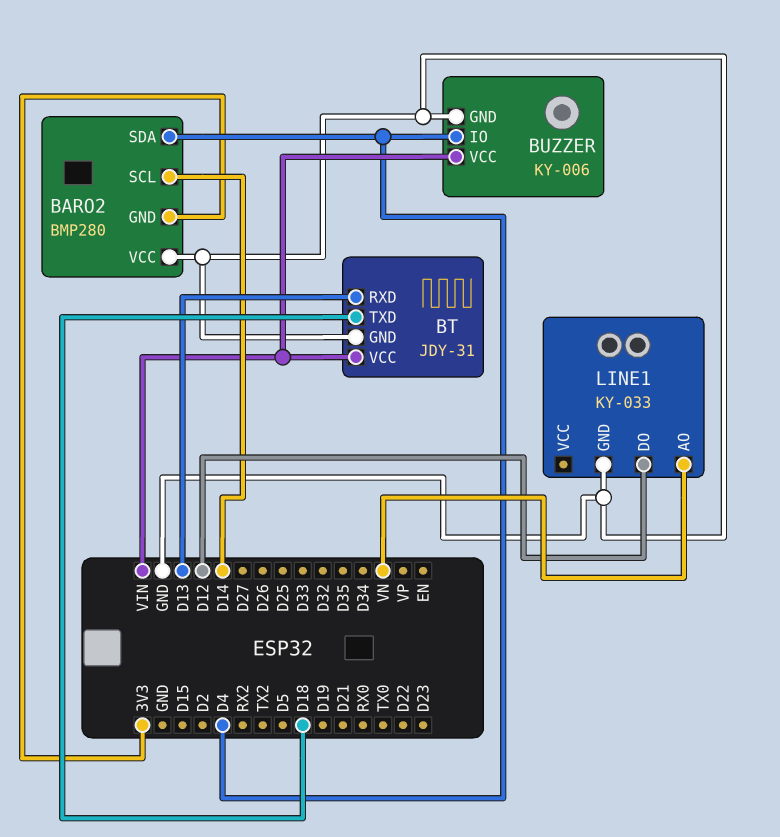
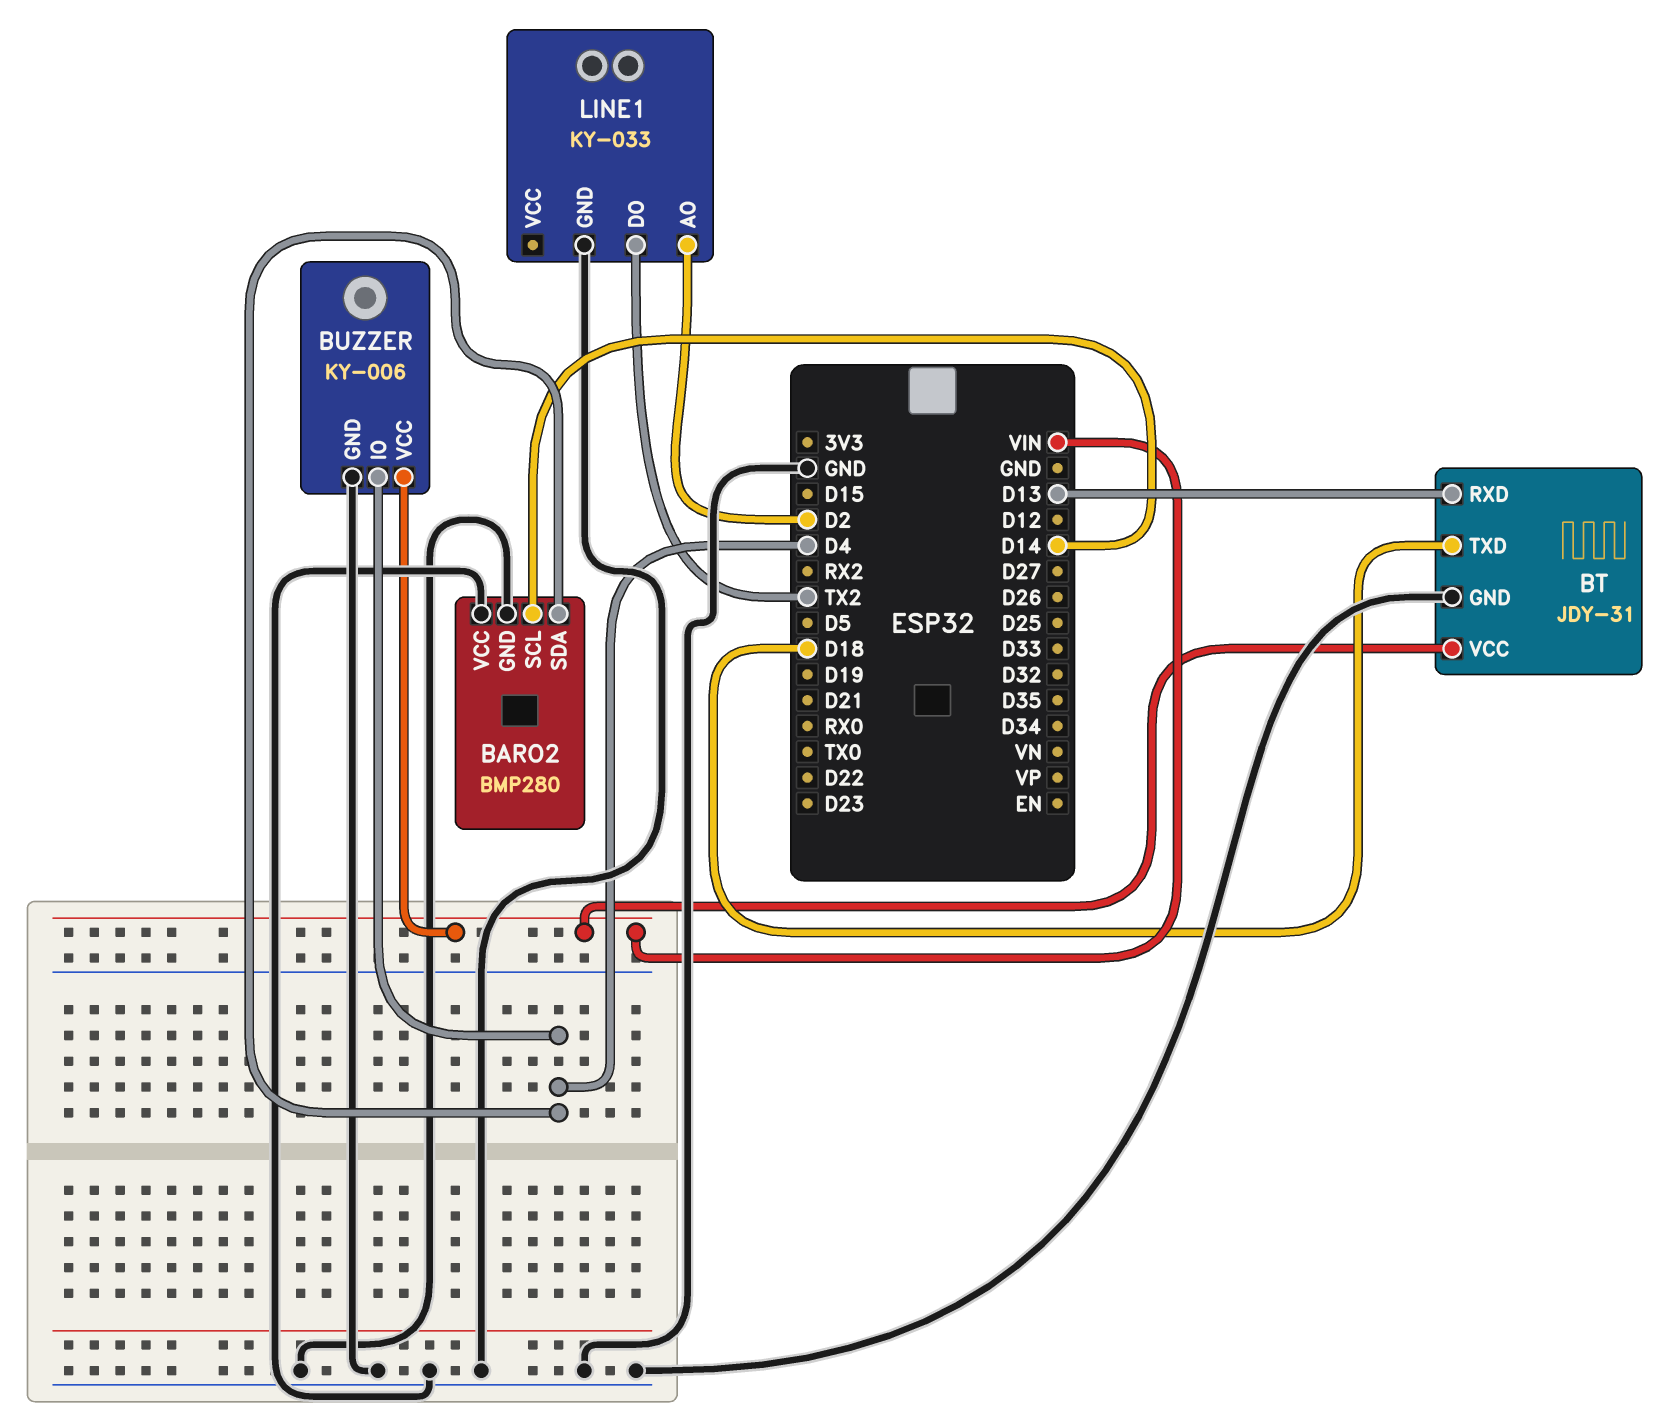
BARO2 pin GND: 3V3 -> GND
LINE1 pin AO: VN -> D2
LINE1 pin DO: D12 -> TX2

